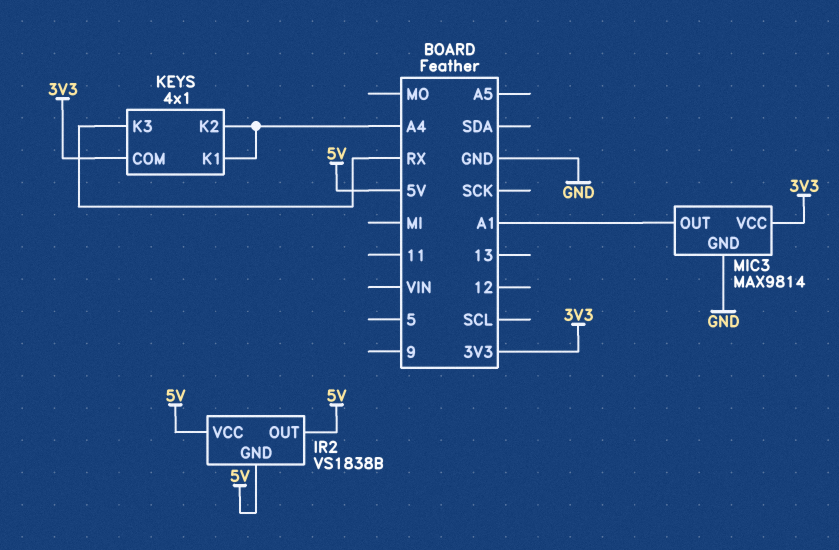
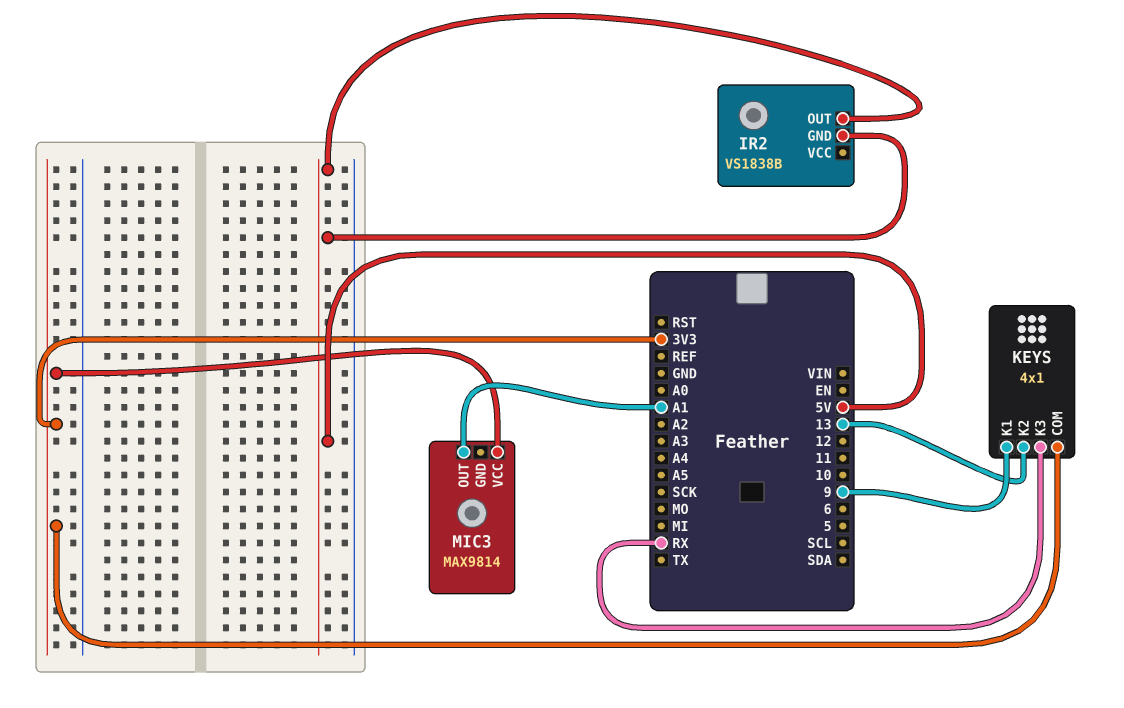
IR2 pin VCC: 5V -> none
KEYS pin K1: A4 -> 9
KEYS pin K2: A4 -> 13
MIC3 pin GND: GND -> none

